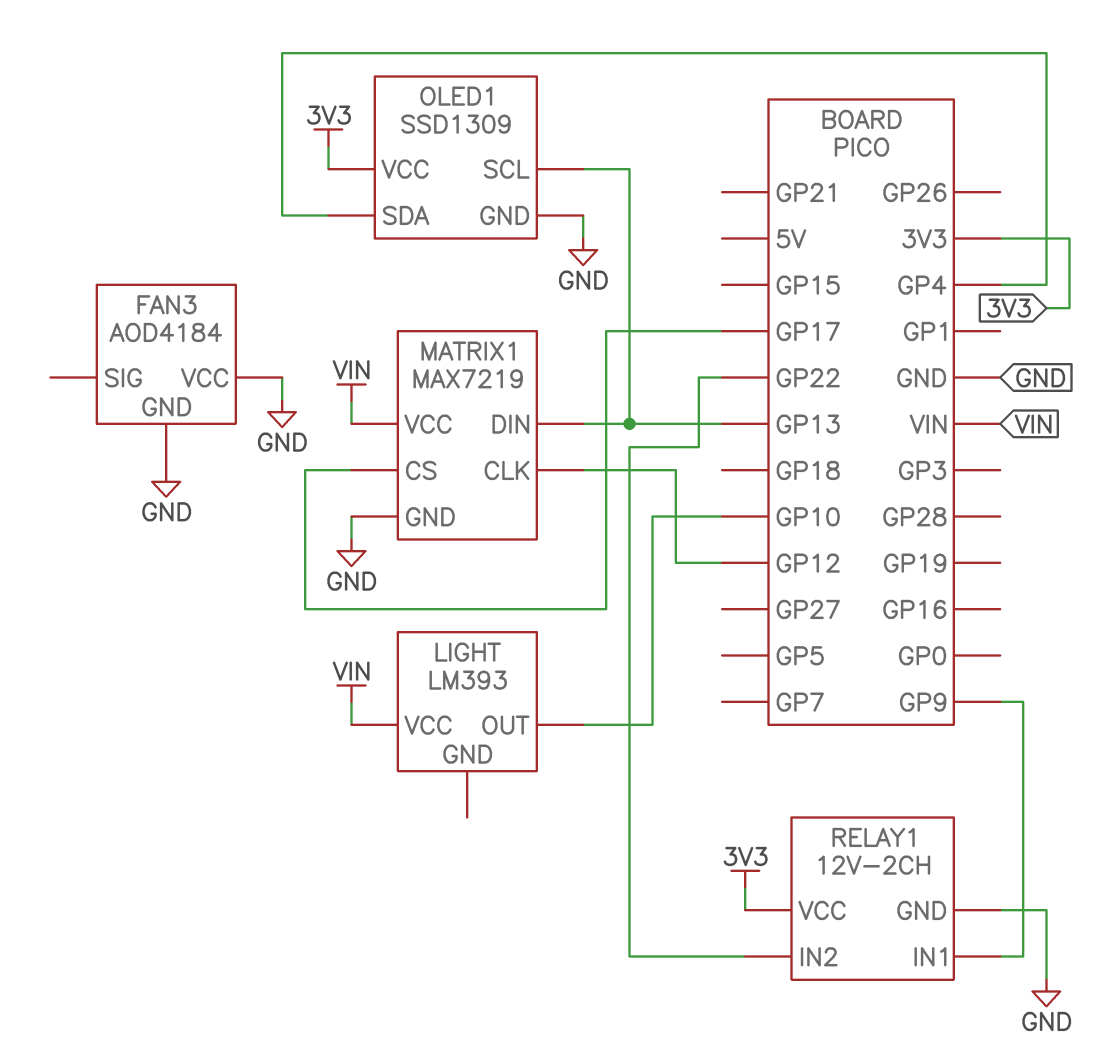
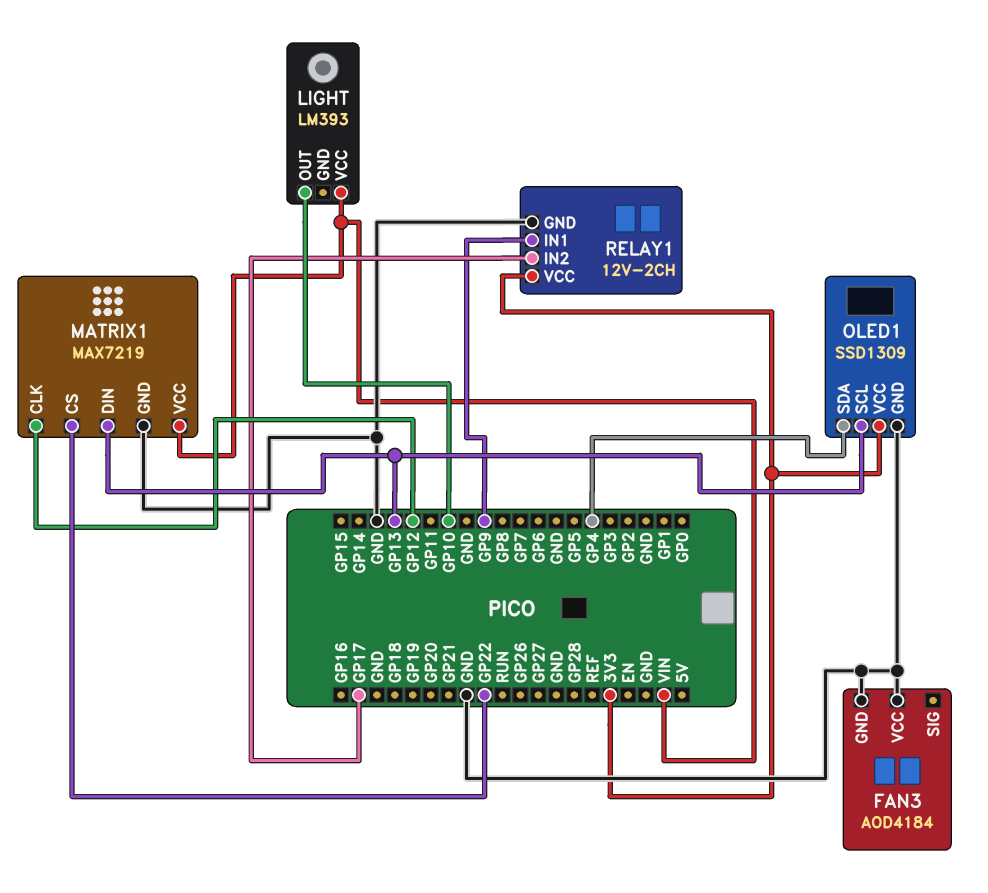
MATRIX1 pin CS: GP17 -> GP22
RELAY1 pin IN2: GP22 -> GP17

